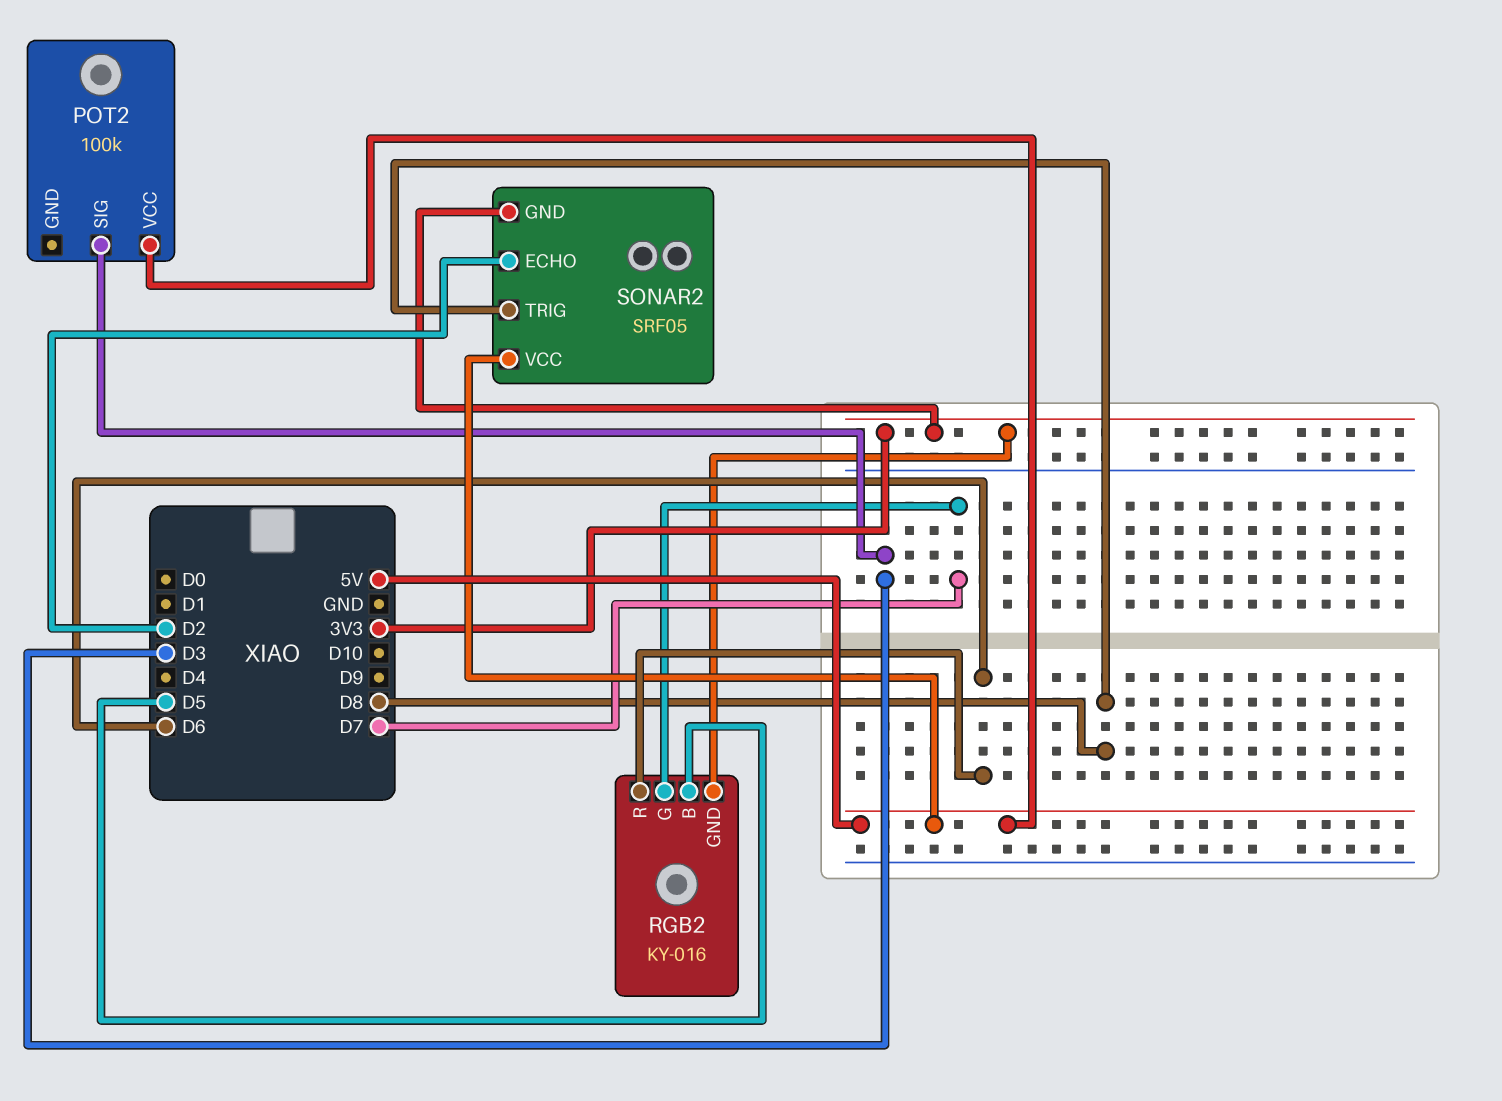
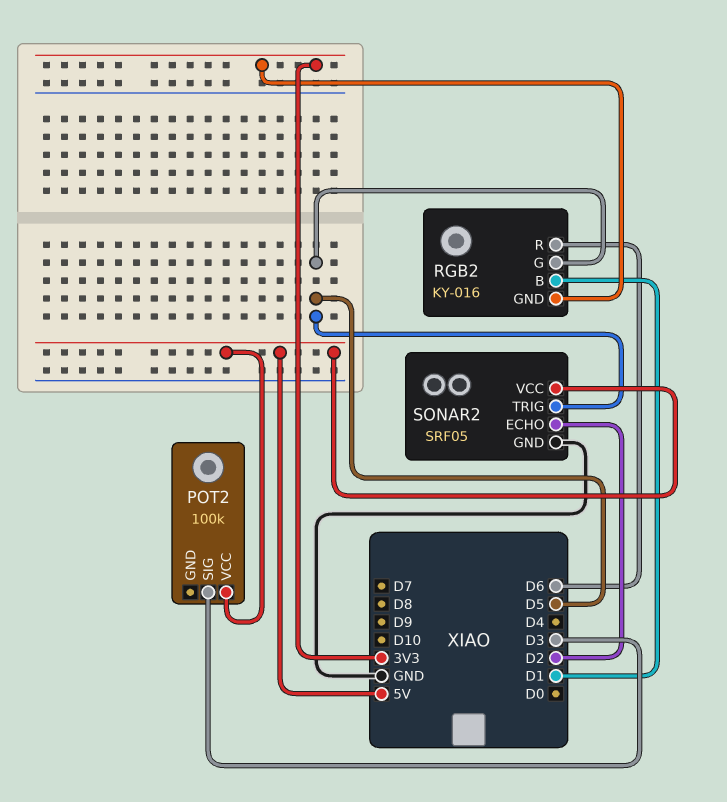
RGB2 pin B: D5 -> D1
RGB2 pin G: D7 -> D5
SONAR2 pin GND: 3V3 -> GND
SONAR2 pin TRIG: D8 -> D5

